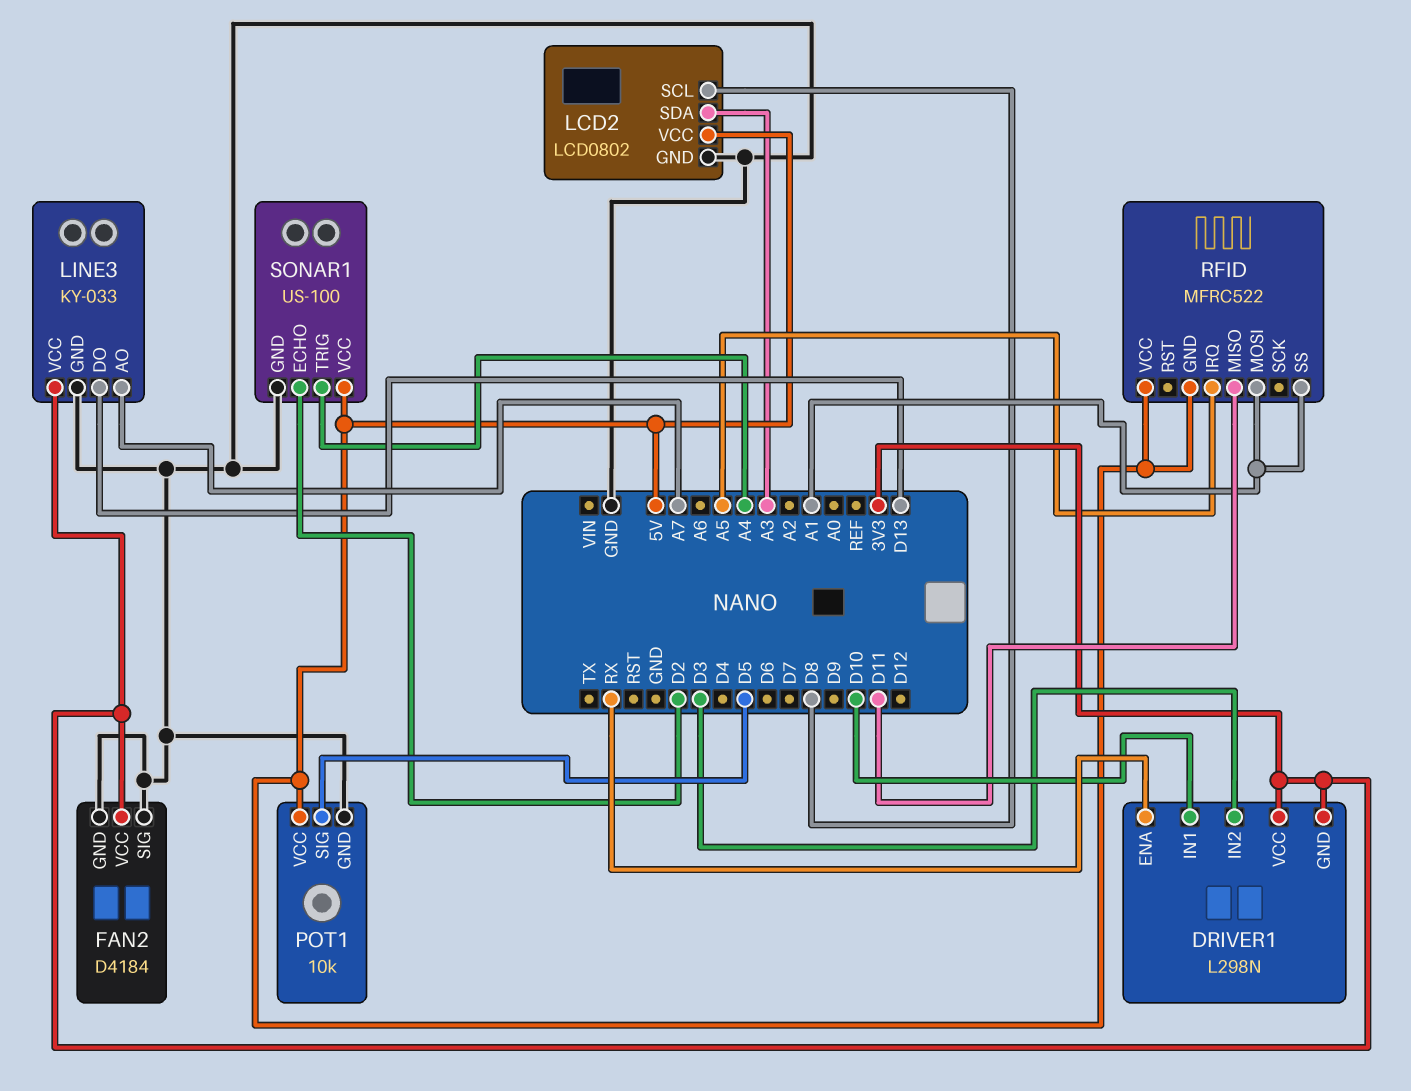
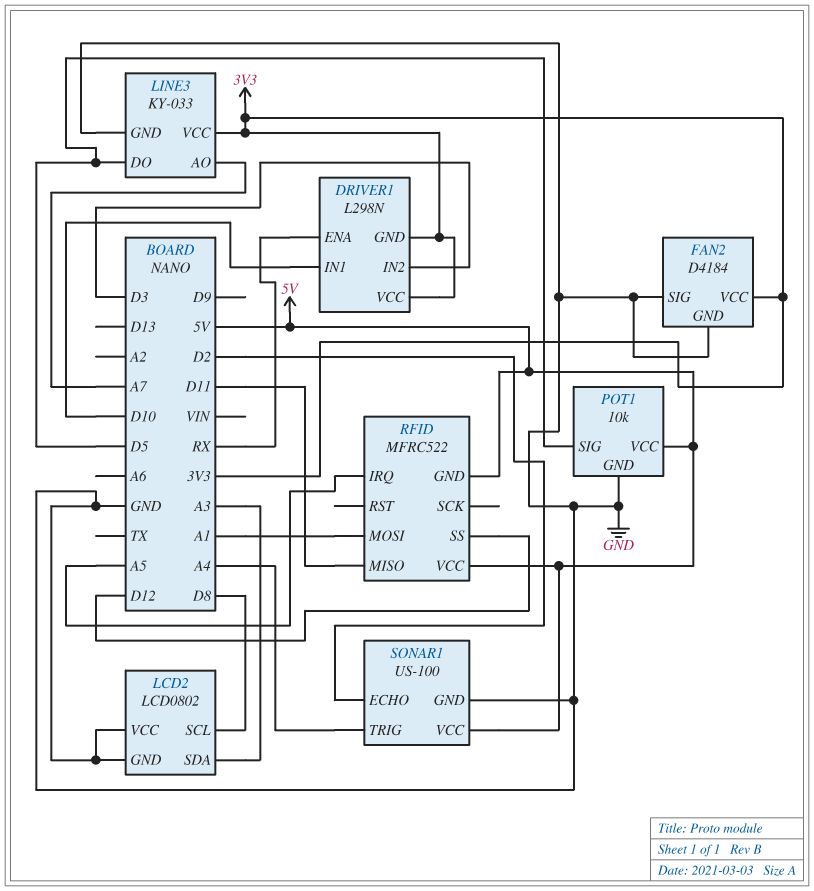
LCD2 pin VCC: 5V -> GND
LINE3 pin DO: D13 -> D5
RFID pin SS: A1 -> D12

